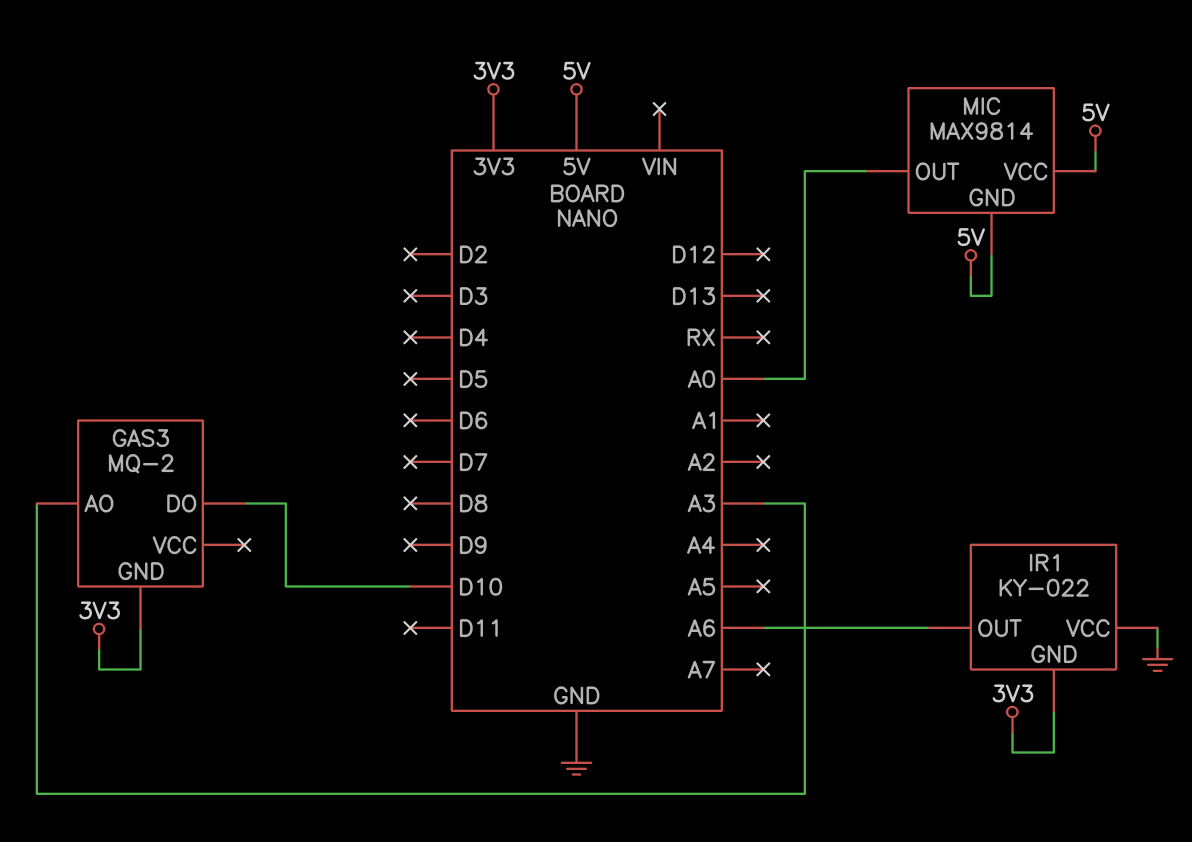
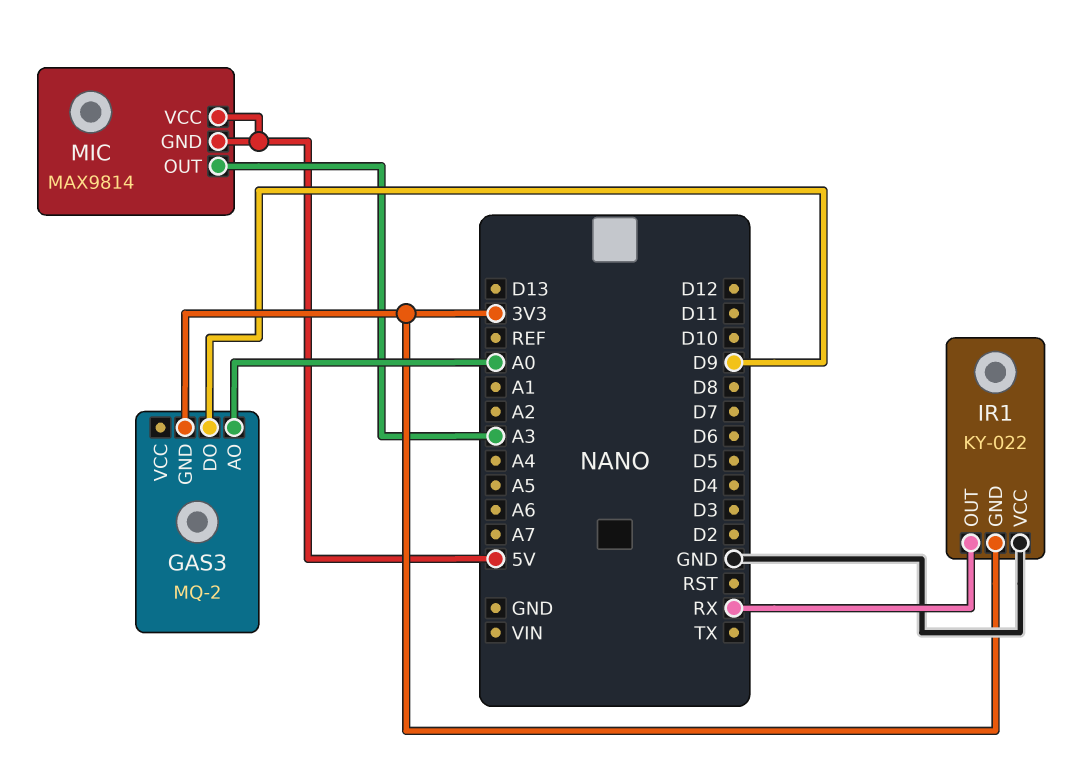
GAS3 pin AO: A3 -> A0
GAS3 pin DO: D10 -> D9
IR1 pin OUT: A6 -> RX
MIC pin OUT: A0 -> A3

